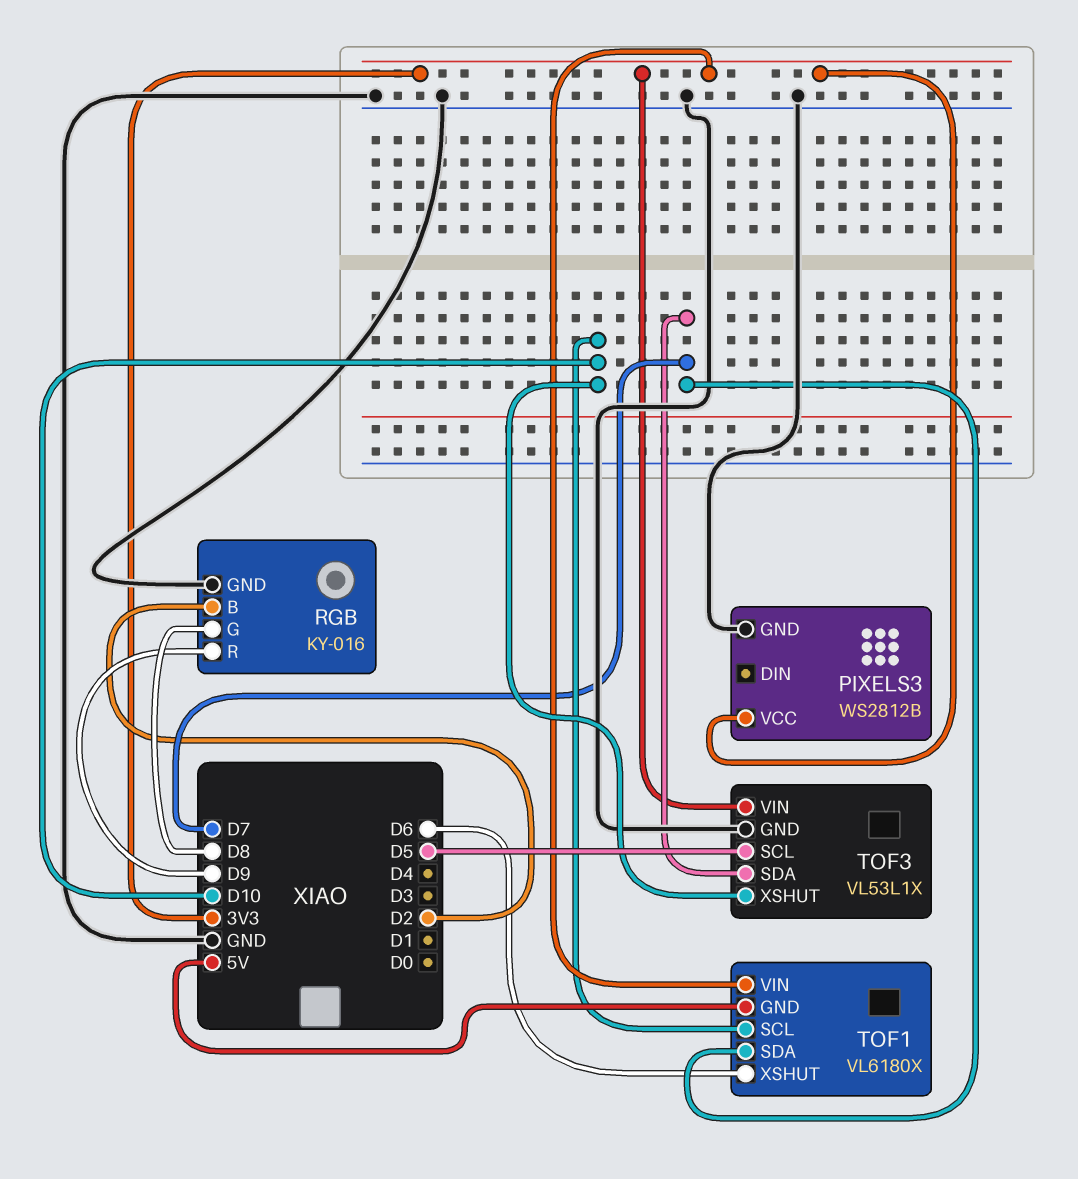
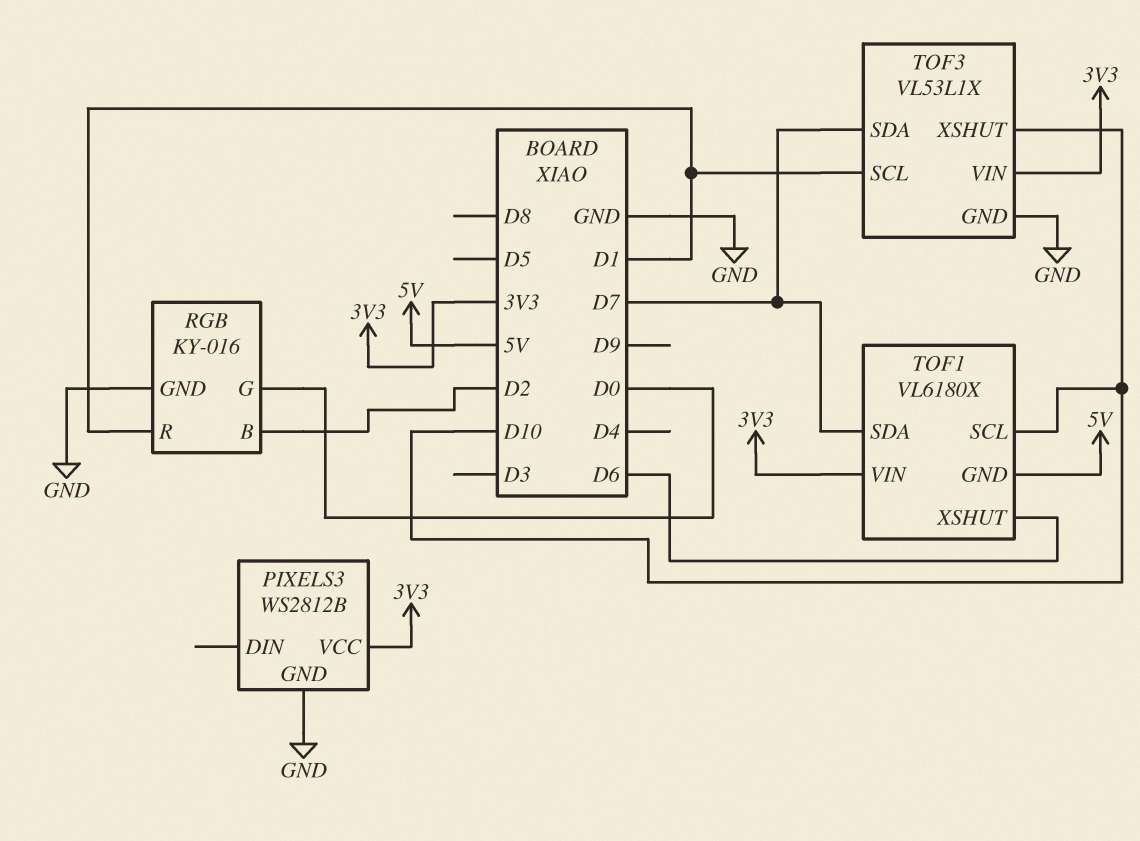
RGB pin G: D8 -> D0
RGB pin R: D9 -> D1
TOF3 pin SCL: D5 -> D1

